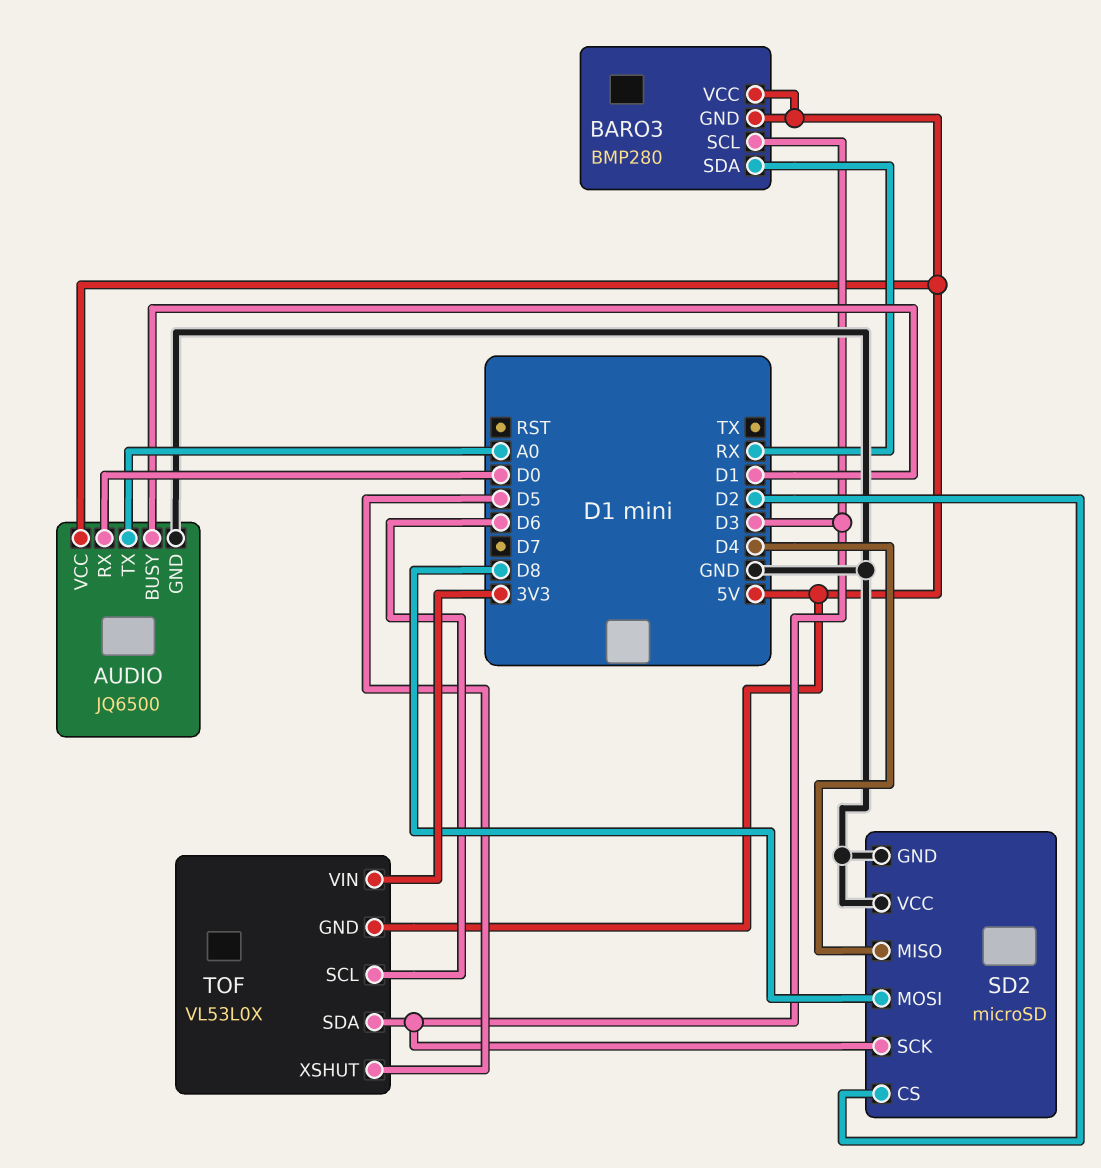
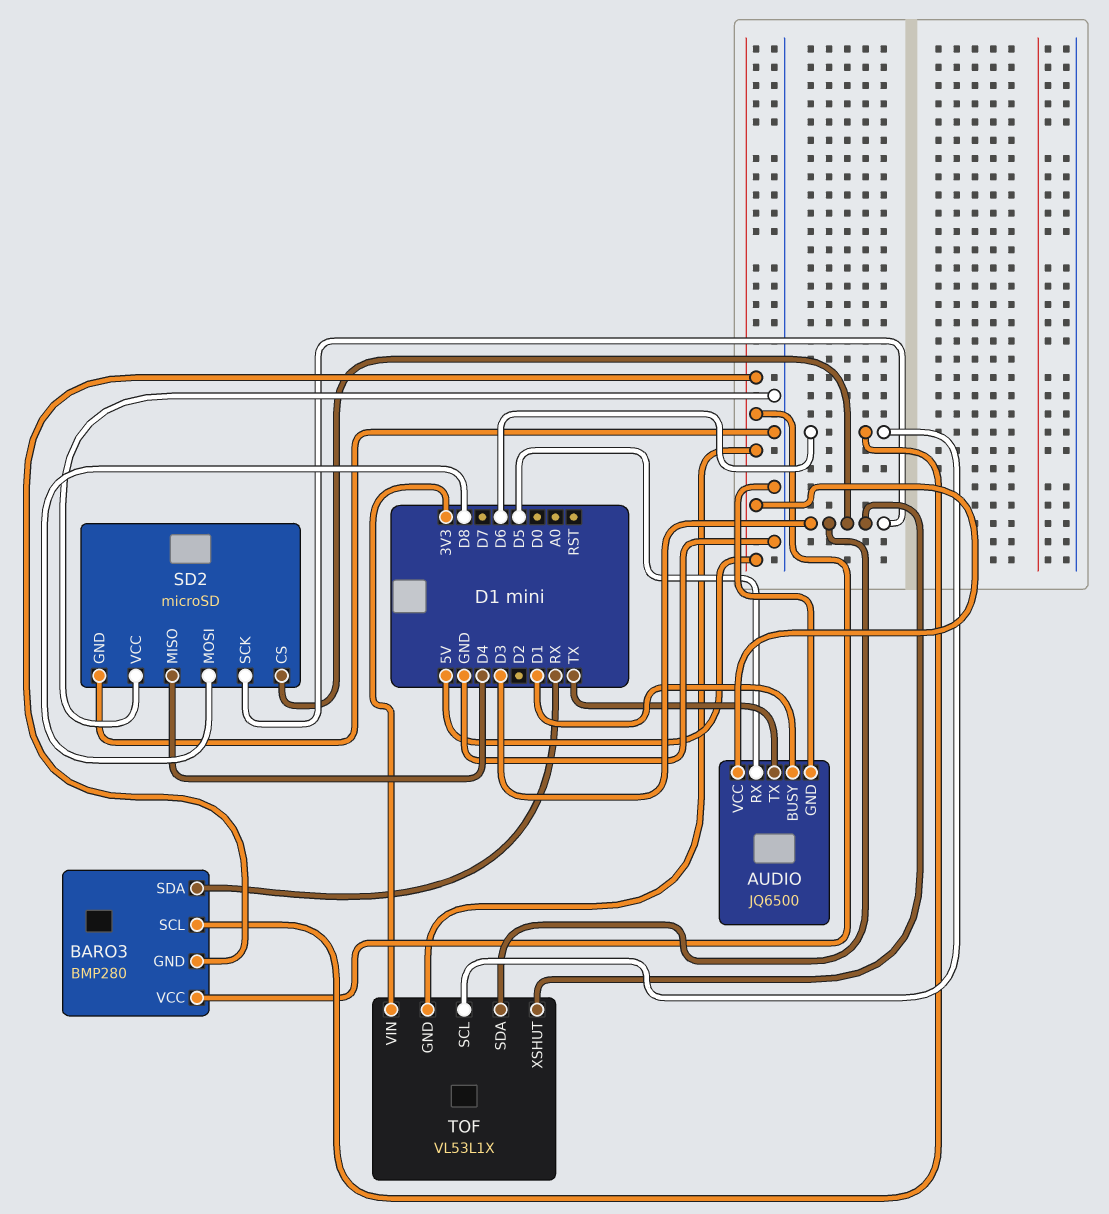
AUDIO pin RX: D0 -> D5
AUDIO pin TX: A0 -> TX
BARO3 pin SCL: D3 -> D6
SD2 pin CS: D2 -> D3
TOF: VL53L0X -> VL53L1X
TOF pin XSHUT: D5 -> D3

